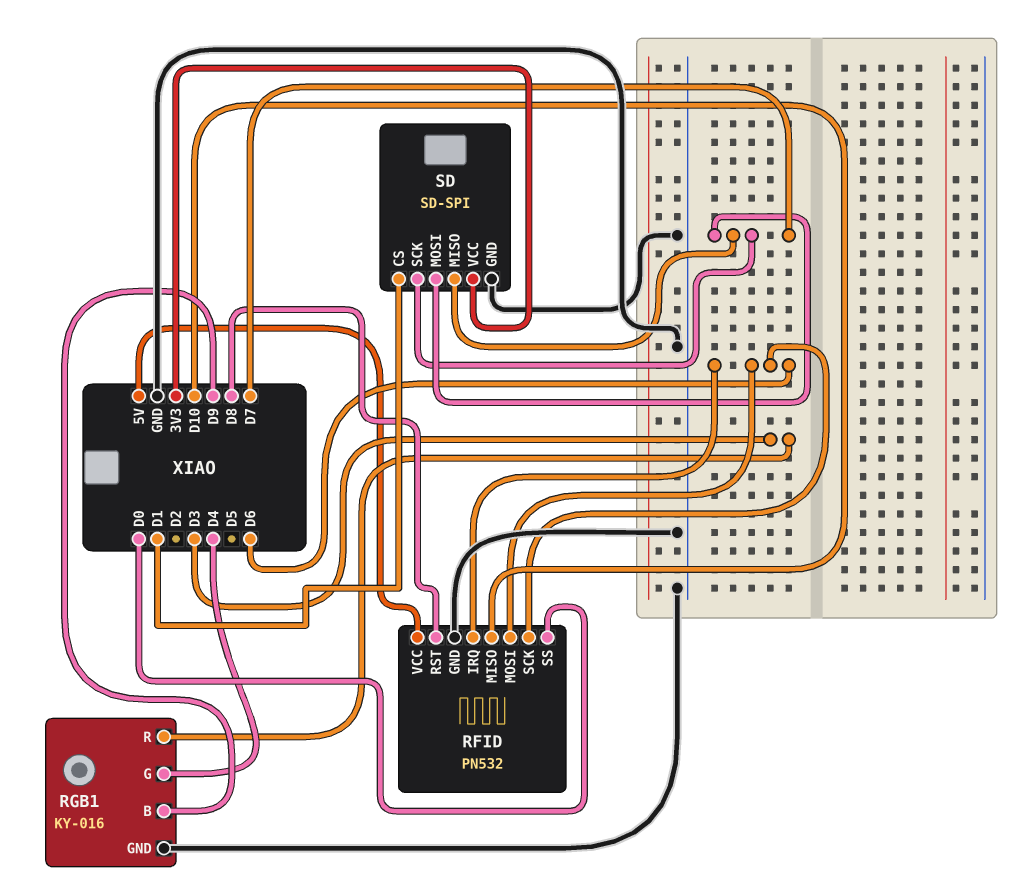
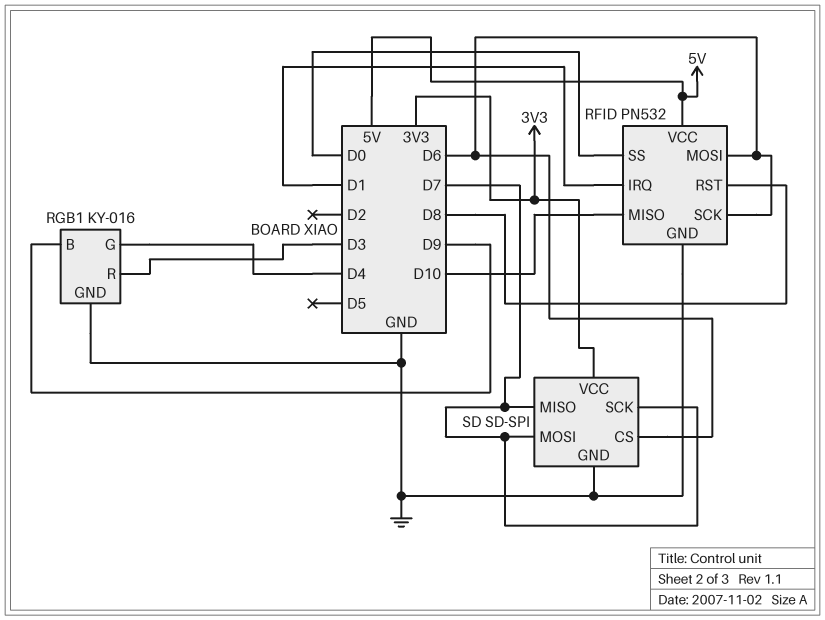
RFID pin IRQ: D6 -> D1
SD pin CS: D1 -> D6

